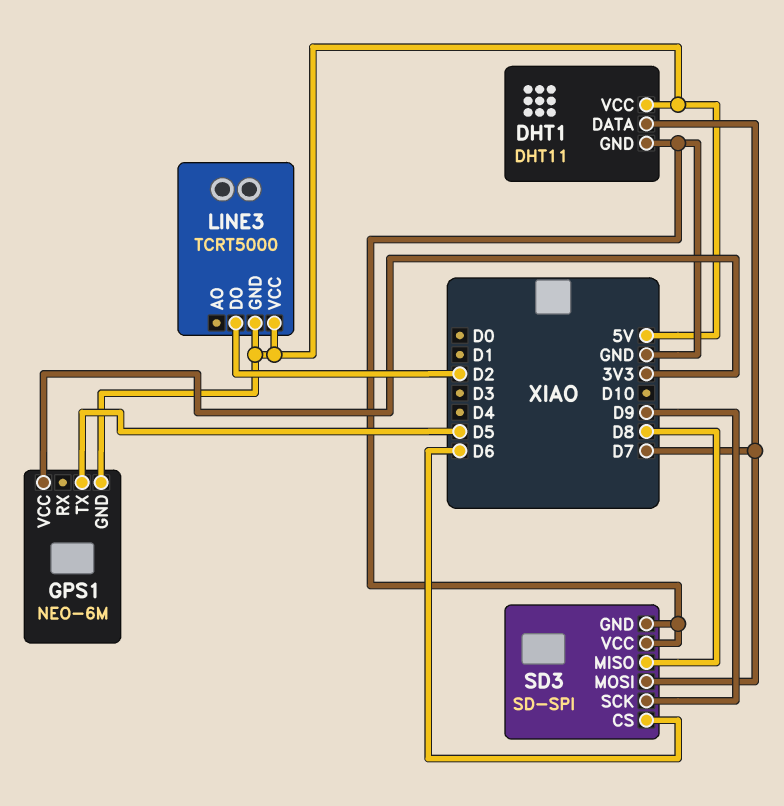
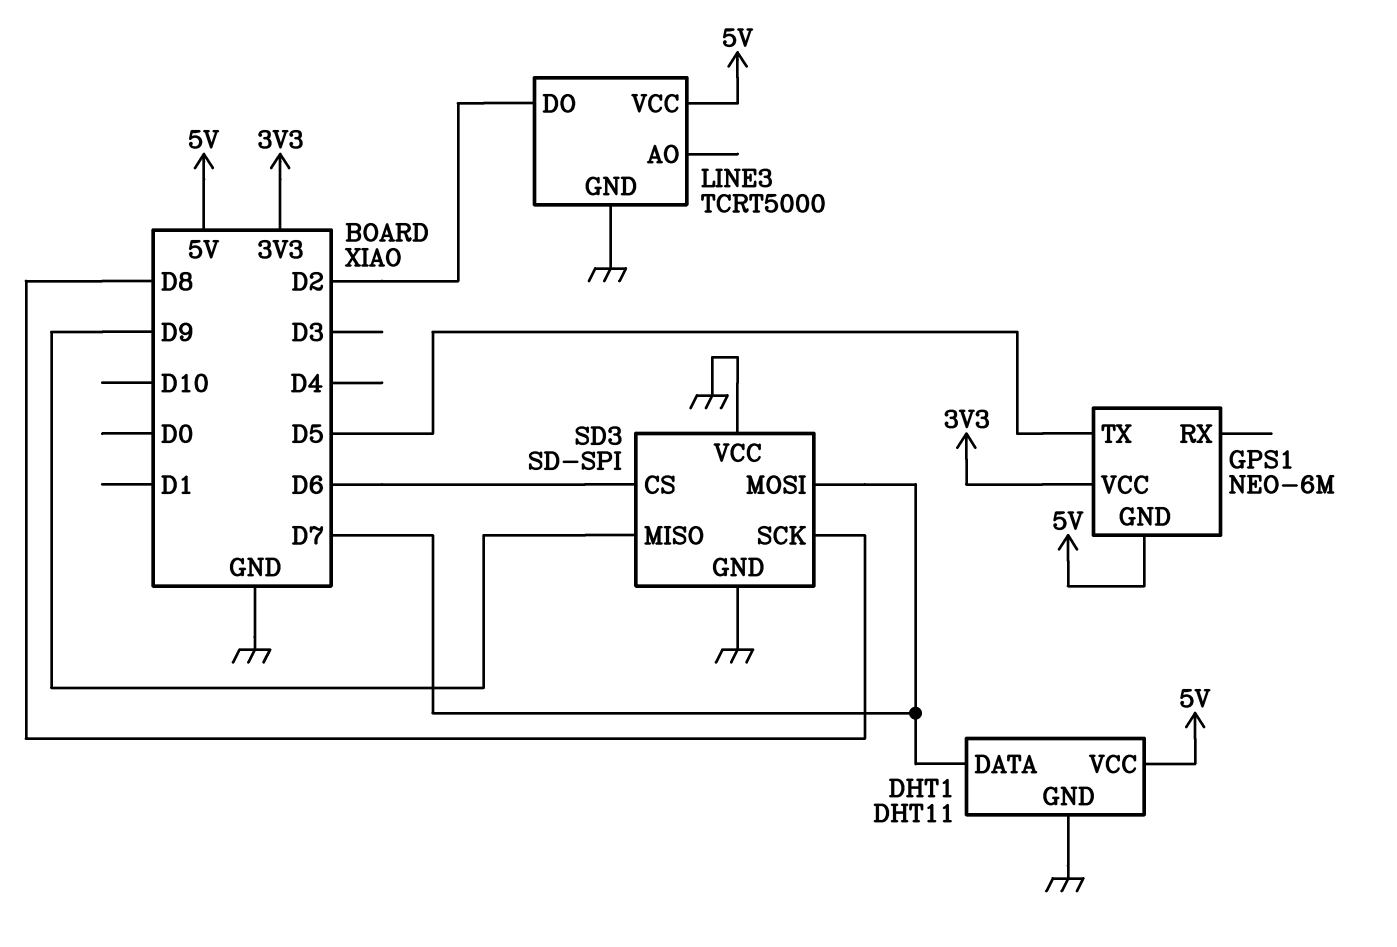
LINE3 pin GND: 5V -> GND
SD3 pin MISO: D8 -> D9
SD3 pin SCK: D9 -> D8

